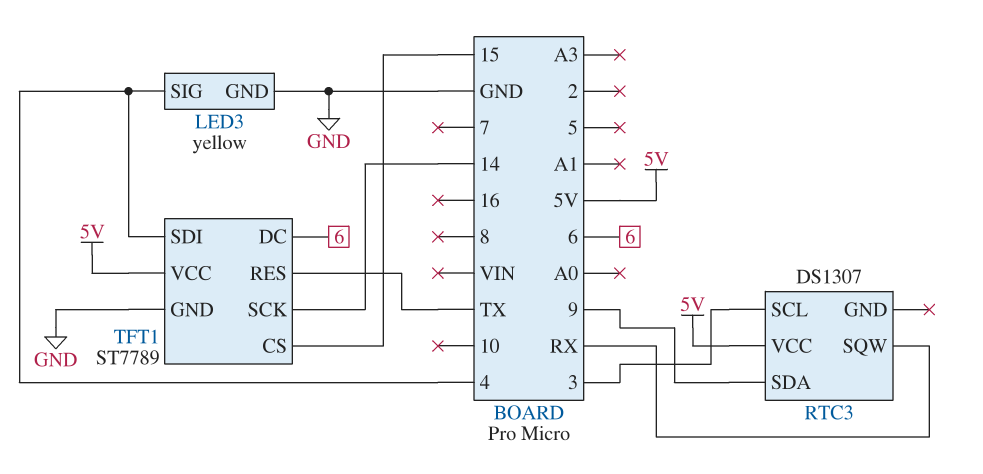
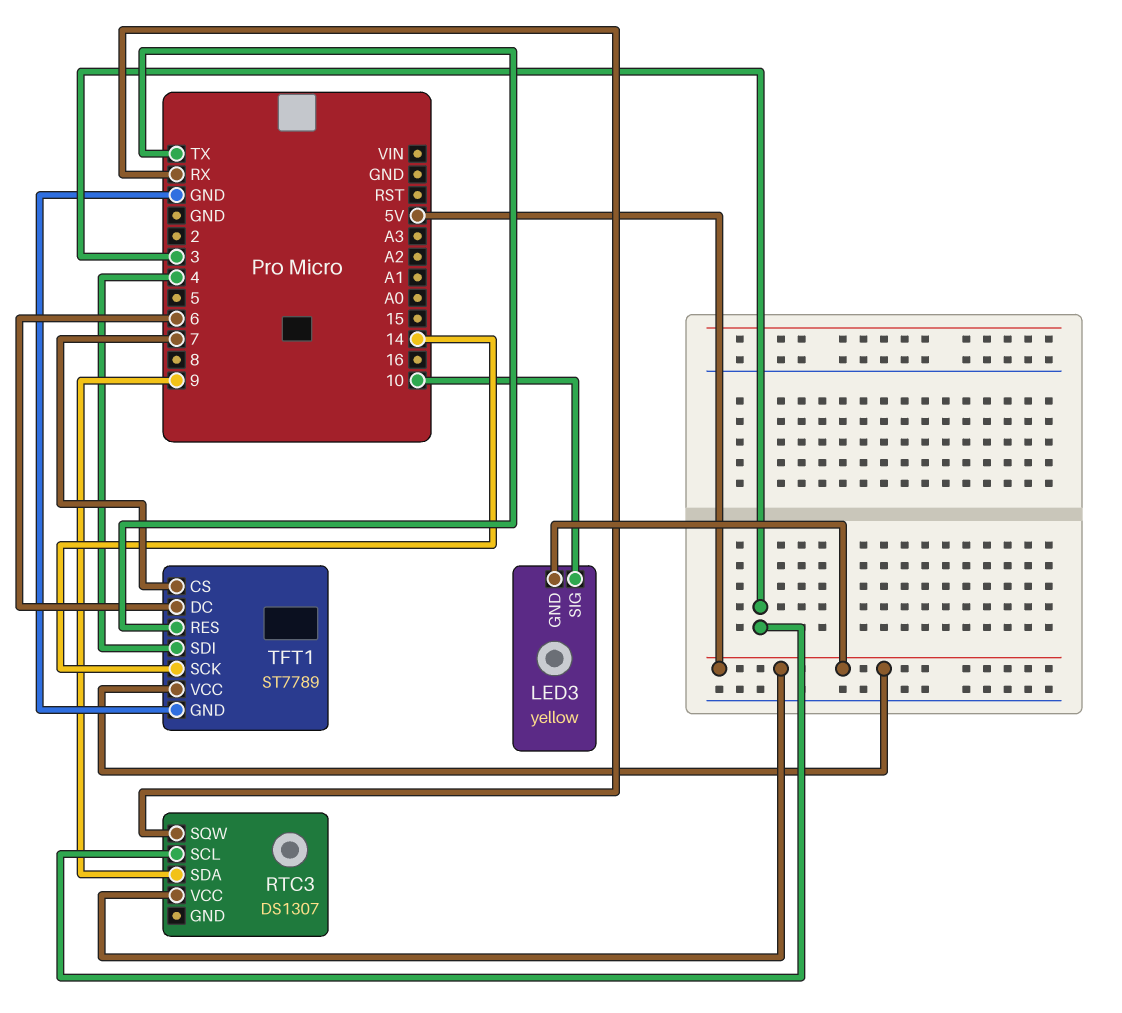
LED3 pin GND: GND -> 5V
LED3 pin SIG: 4 -> 10
TFT1 pin CS: 15 -> 7

